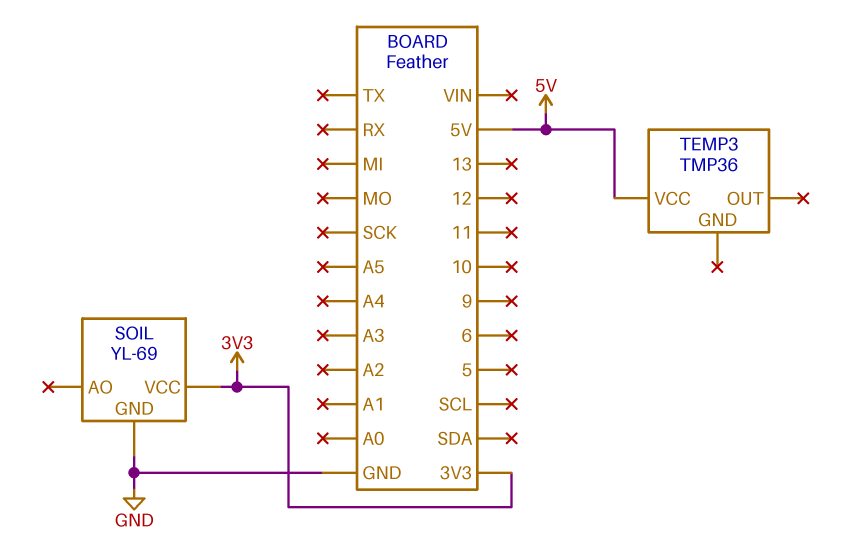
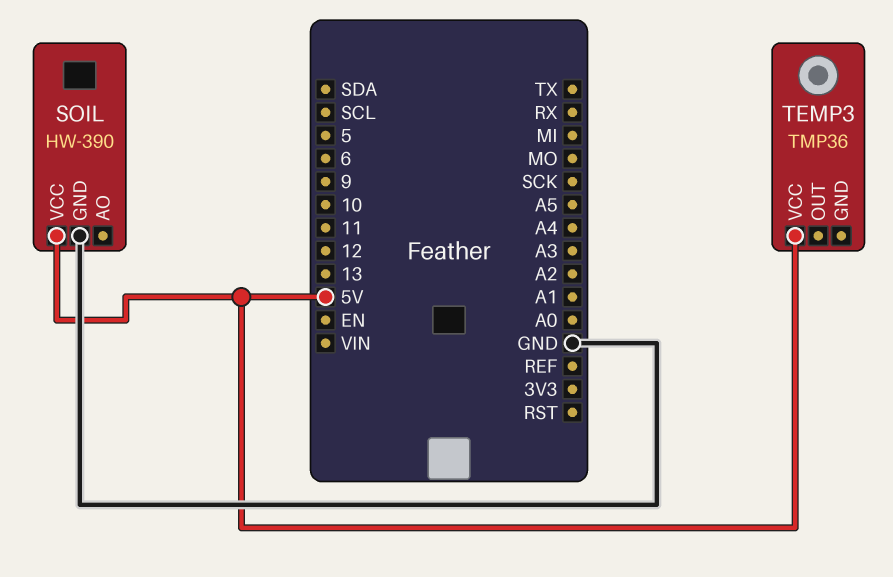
SOIL: YL-69 -> HW-390
SOIL pin VCC: 3V3 -> 5V

